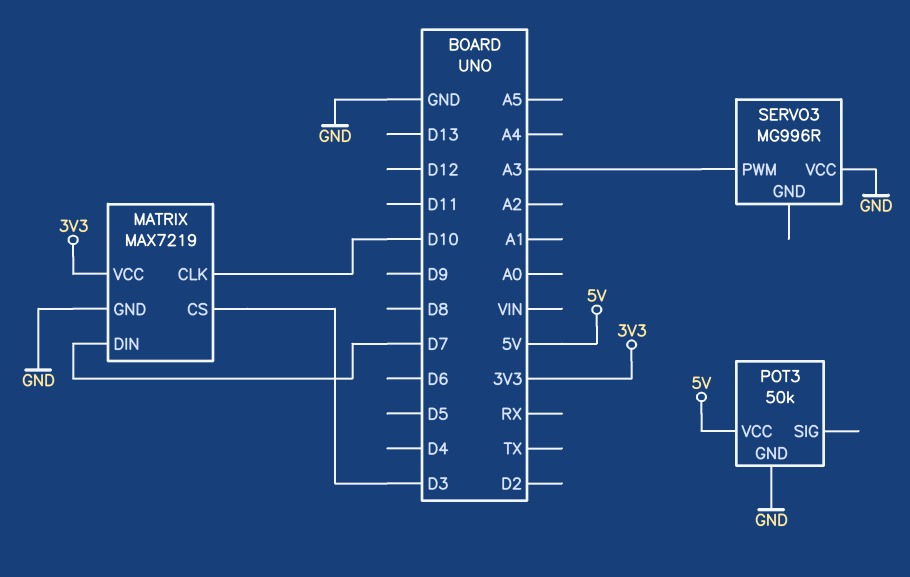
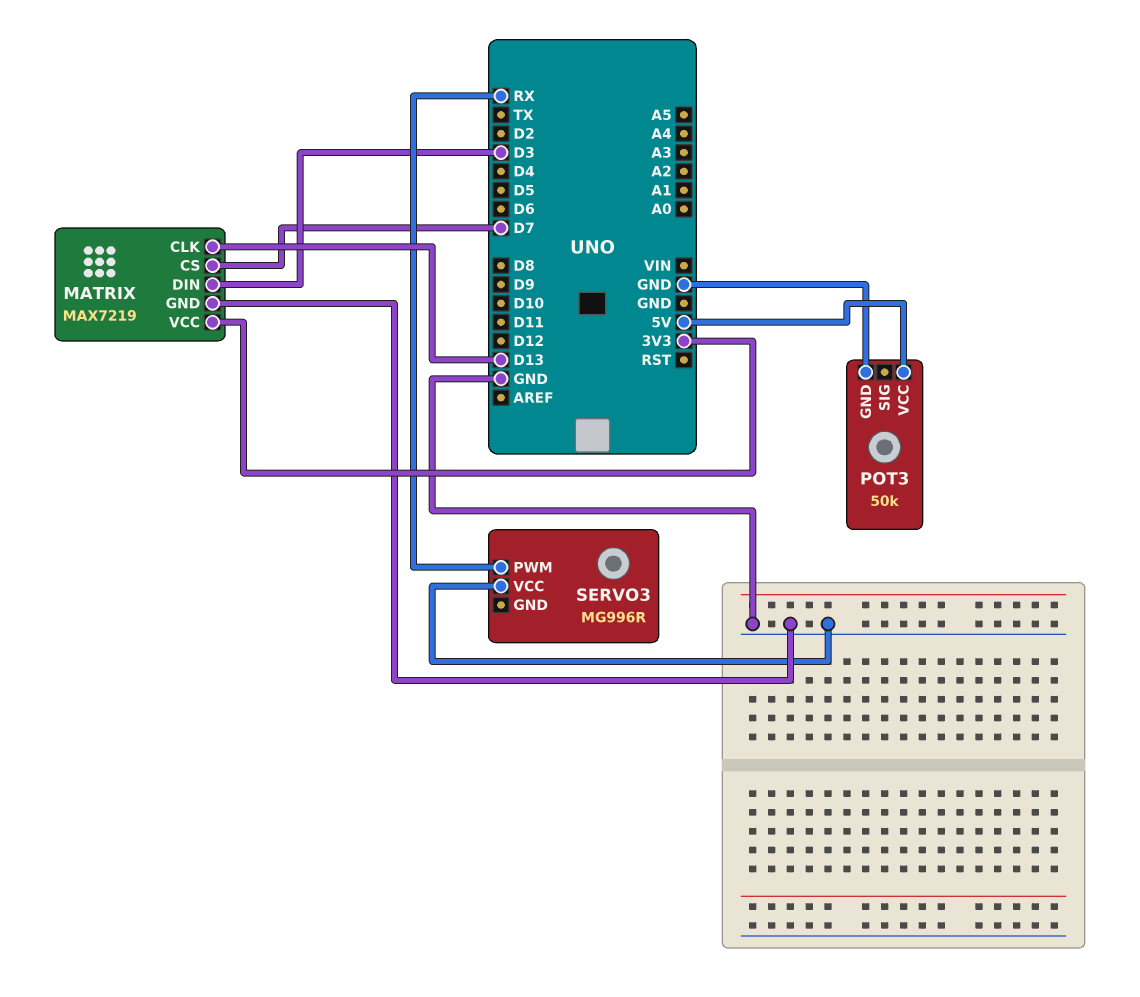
MATRIX pin CLK: D10 -> D13
MATRIX pin CS: D3 -> D7
MATRIX pin DIN: D7 -> D3
SERVO3 pin PWM: A3 -> RX

